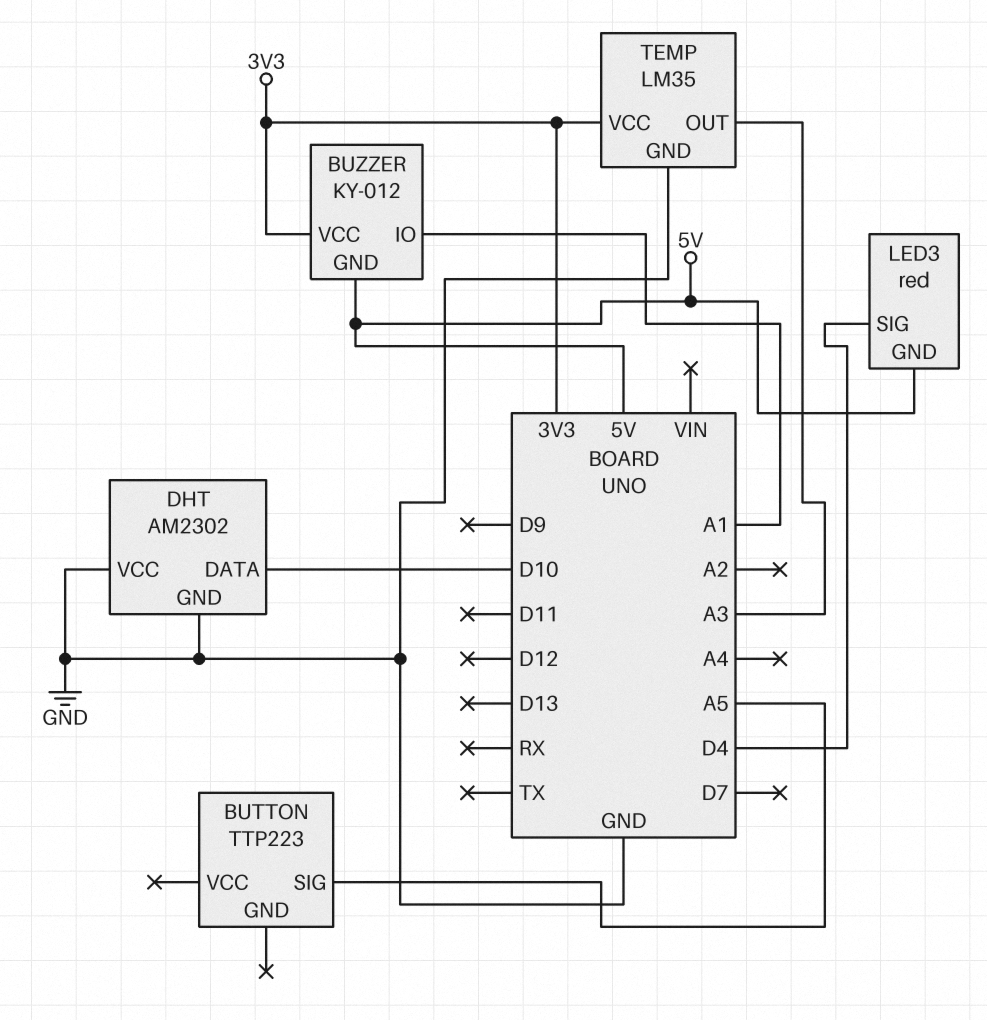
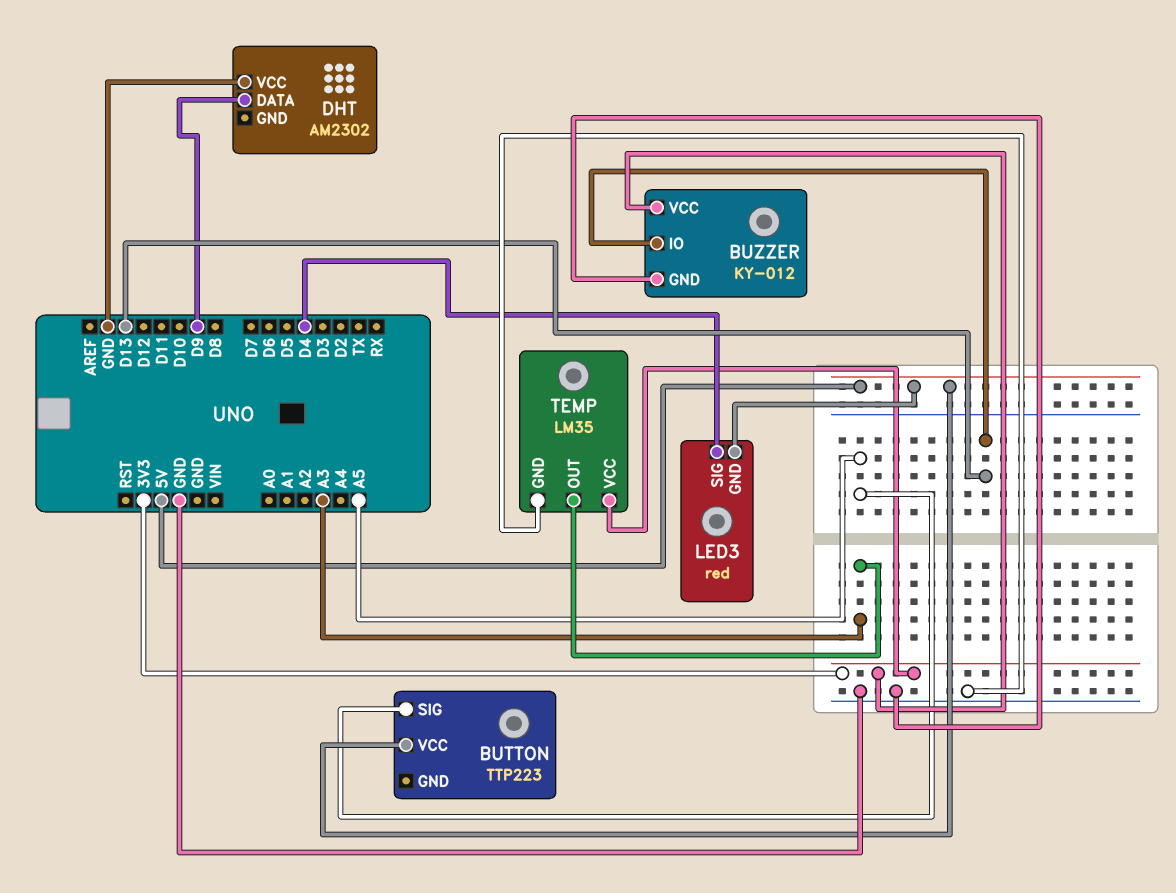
BUTTON pin VCC: none -> 5V
BUZZER pin GND: 5V -> GND
BUZZER pin IO: A1 -> D13
DHT pin DATA: D10 -> D9
DHT pin GND: GND -> none

